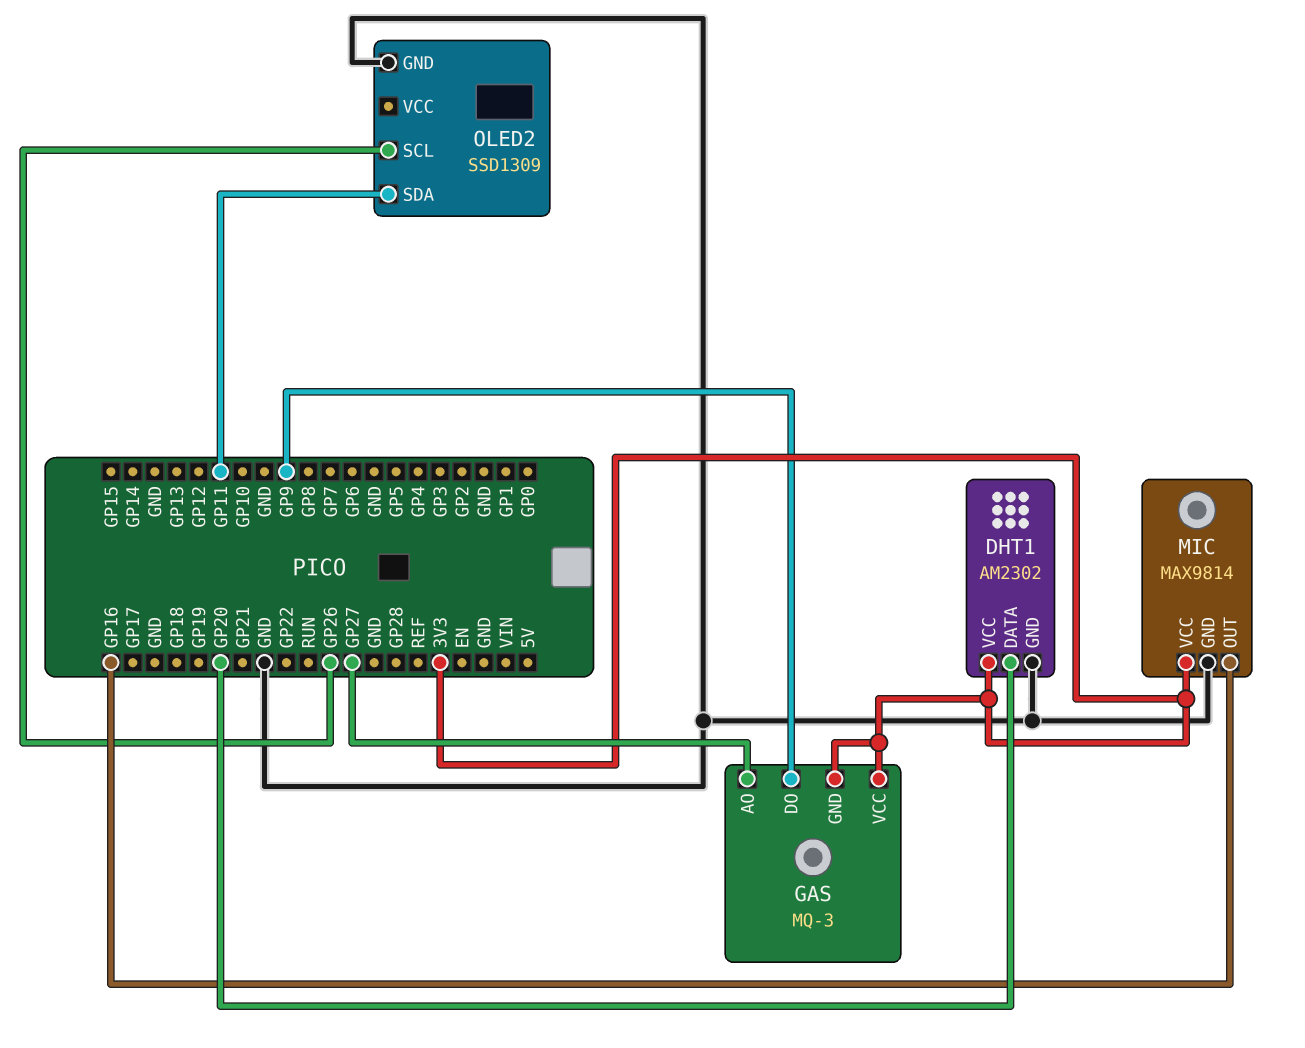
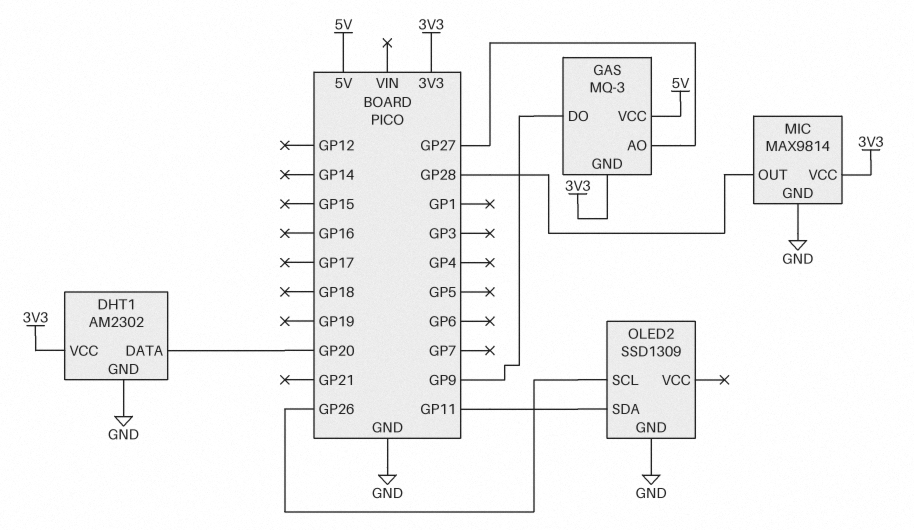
GAS pin VCC: 3V3 -> 5V
MIC pin OUT: GP16 -> GP28

